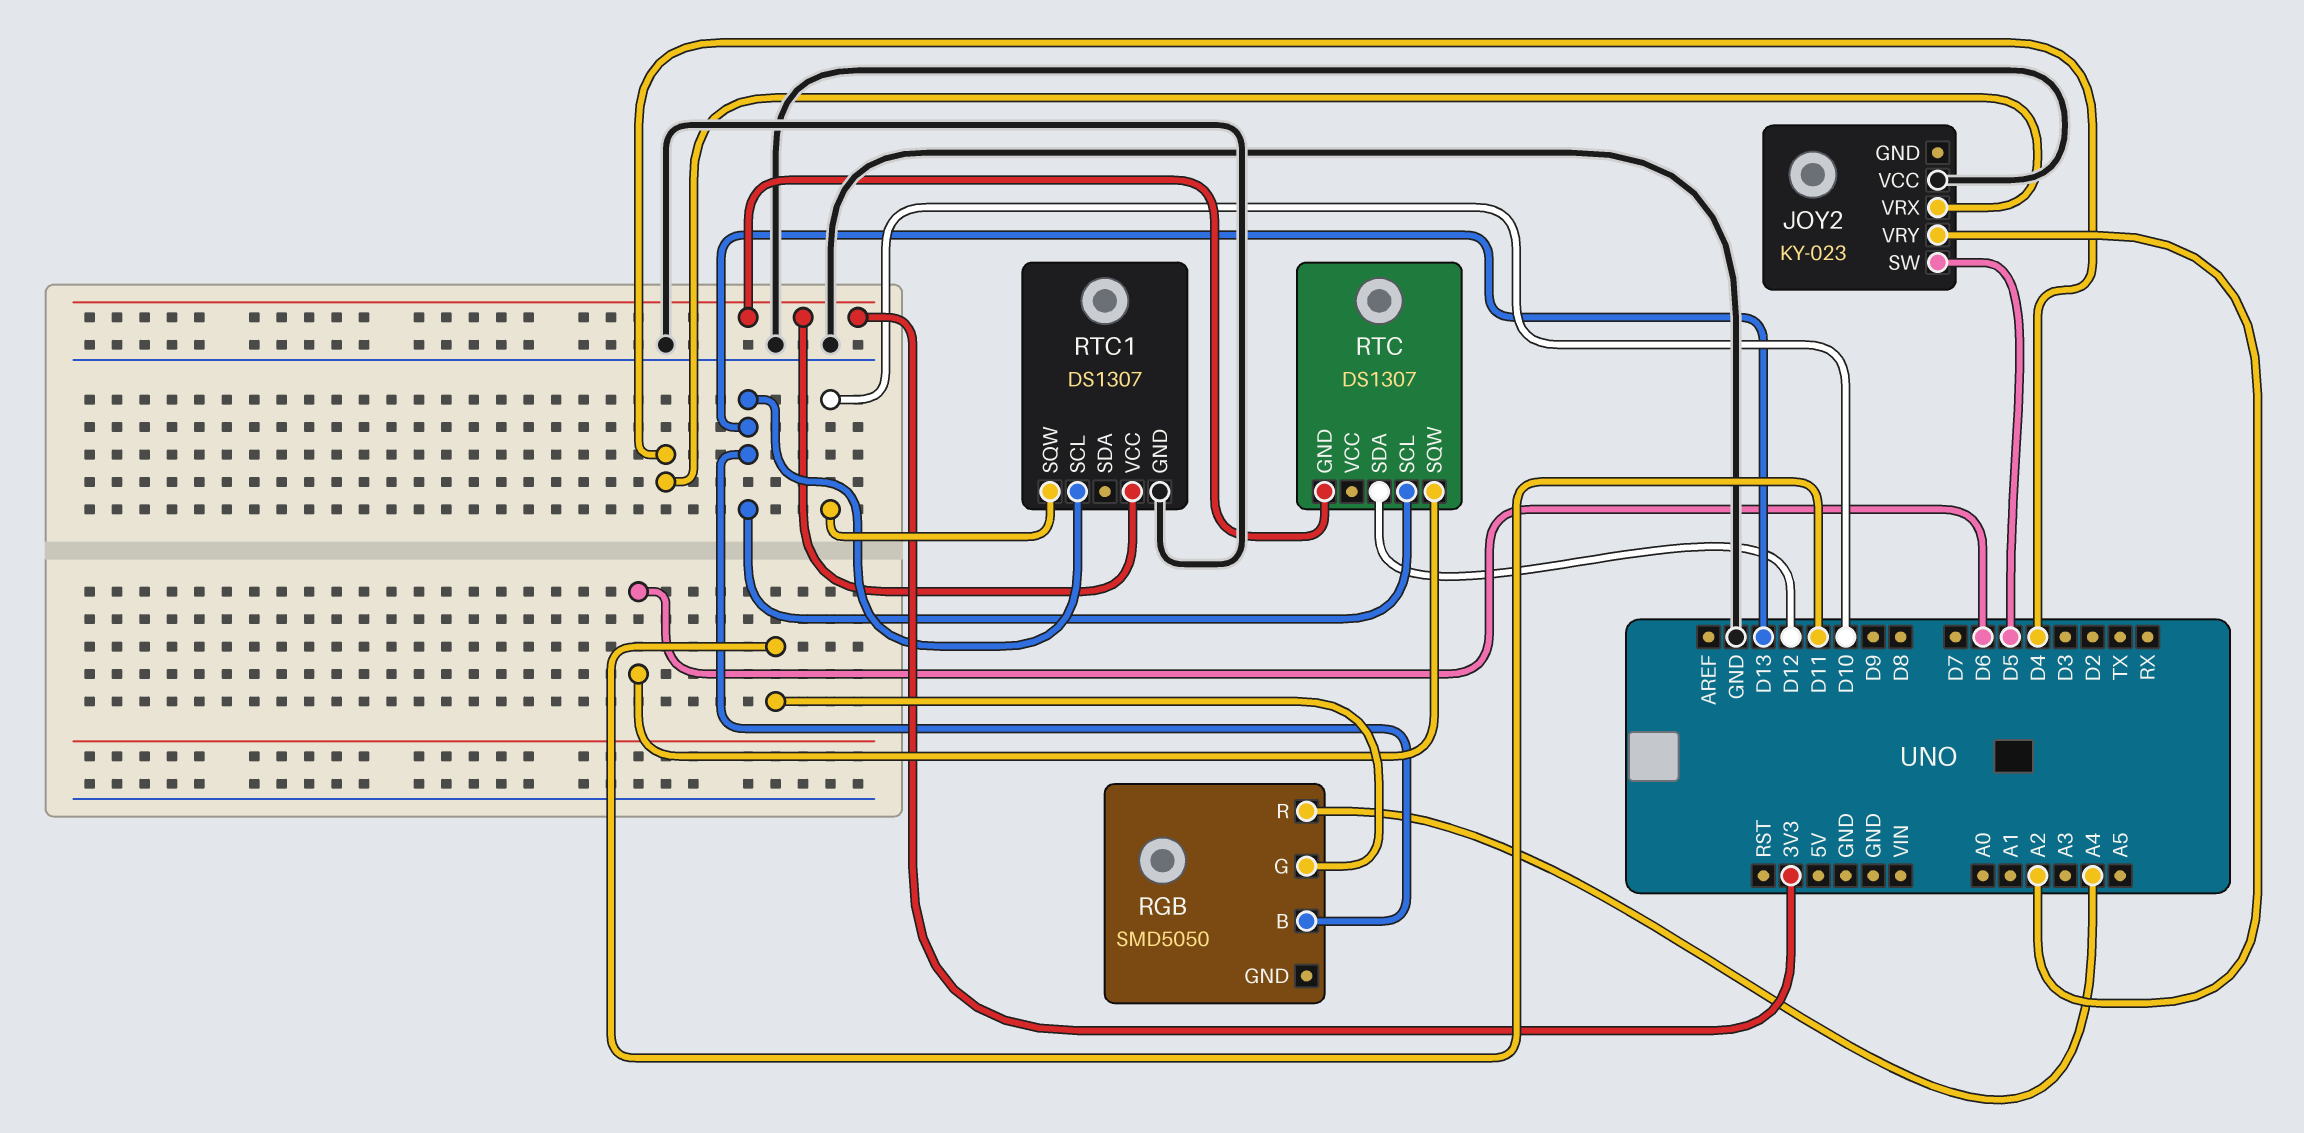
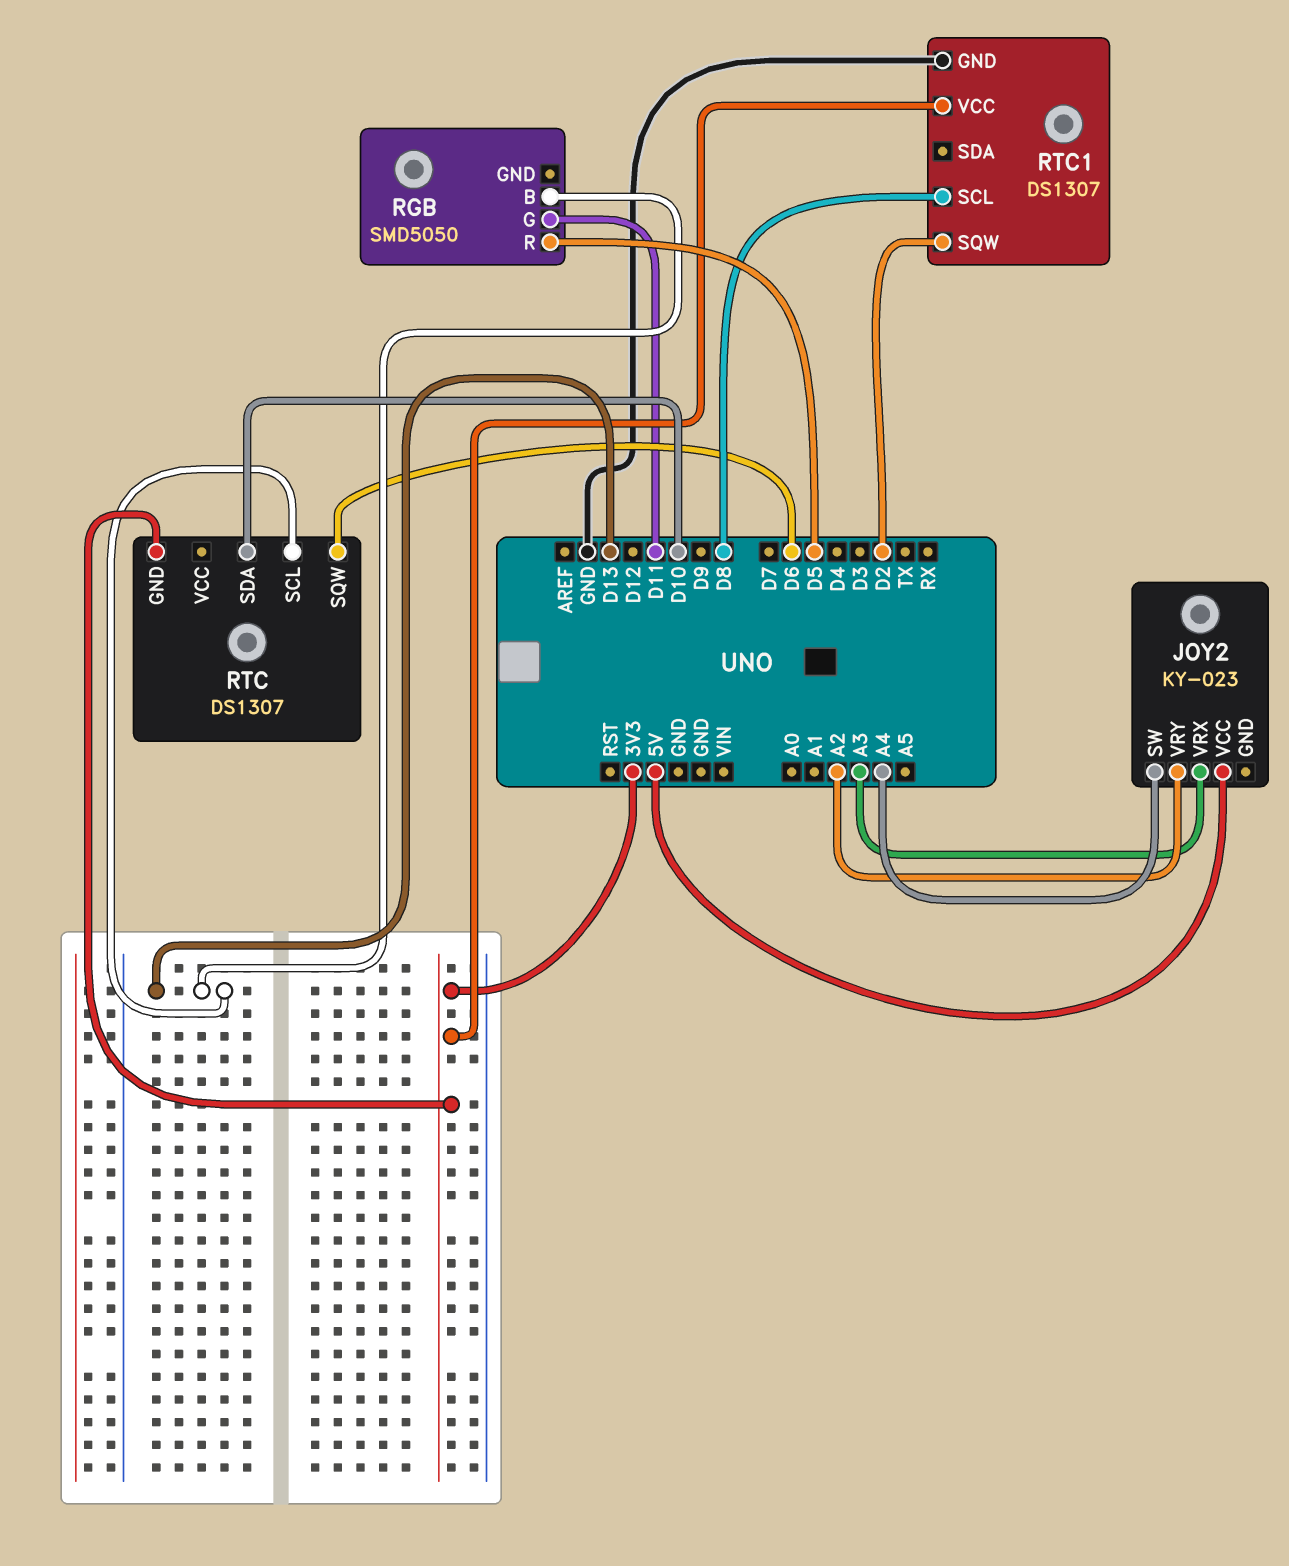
JOY2 pin SW: D5 -> A4
JOY2 pin VCC: GND -> 5V
JOY2 pin VRX: D4 -> A3
RGB pin R: A4 -> D5
RTC pin SDA: D12 -> D10
RTC1 pin SCL: D13 -> D8
RTC1 pin SQW: D10 -> D2

